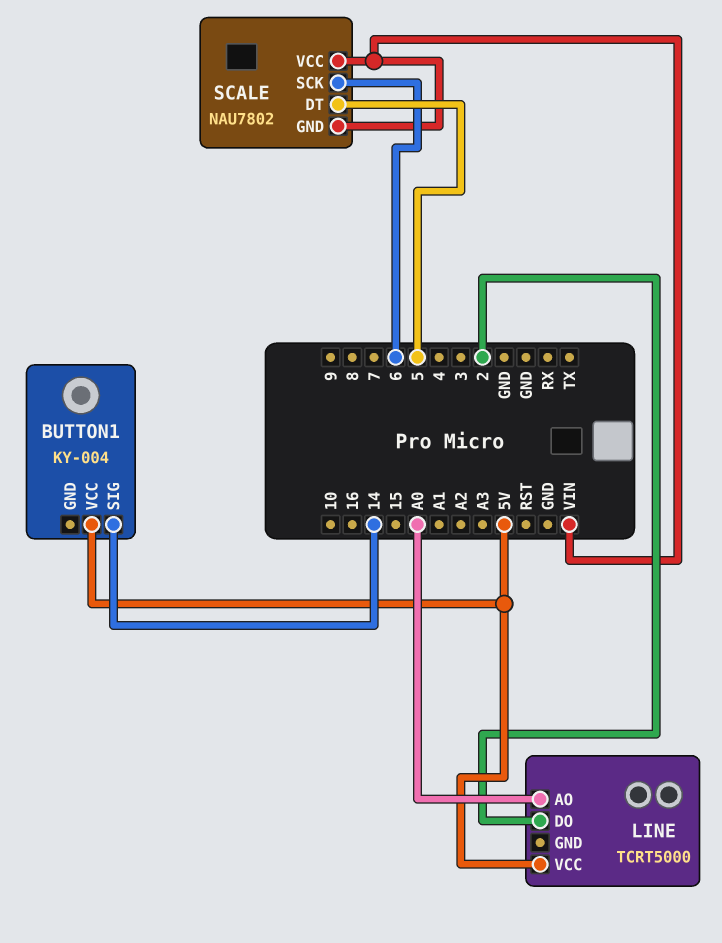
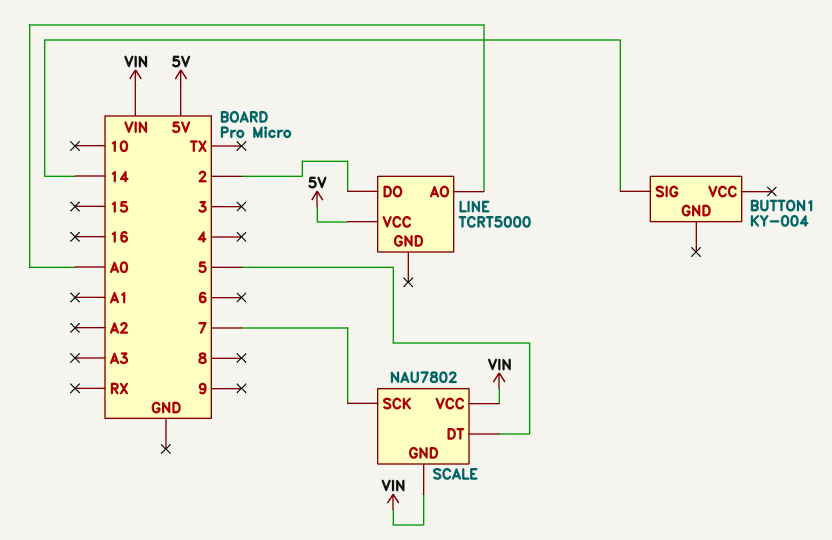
BUTTON1 pin VCC: 5V -> none
SCALE pin SCK: 6 -> 7

